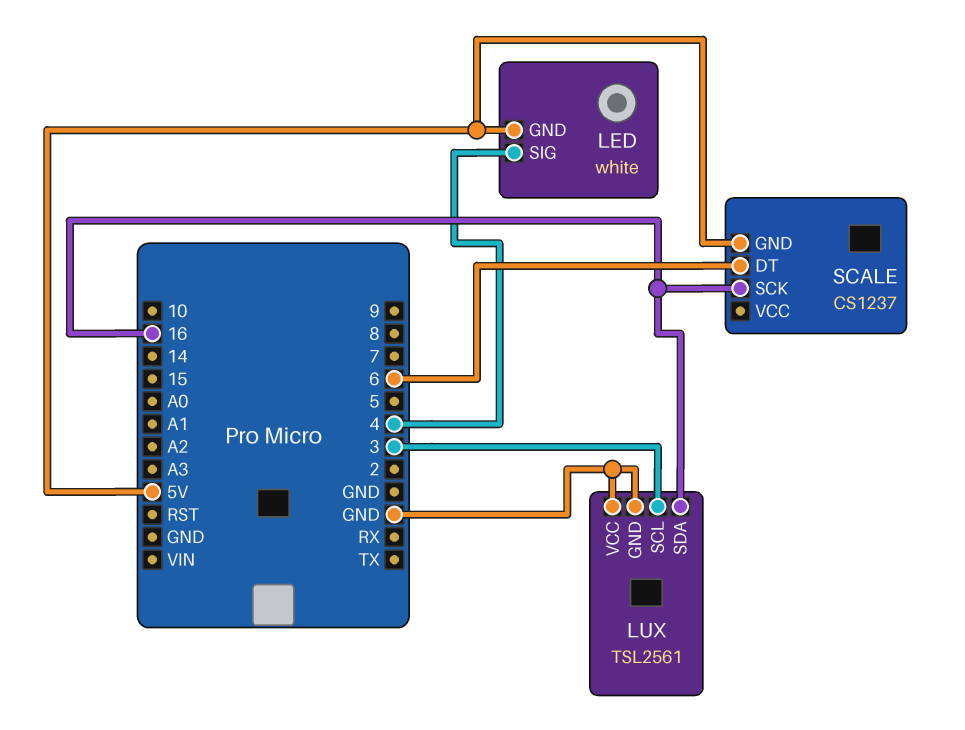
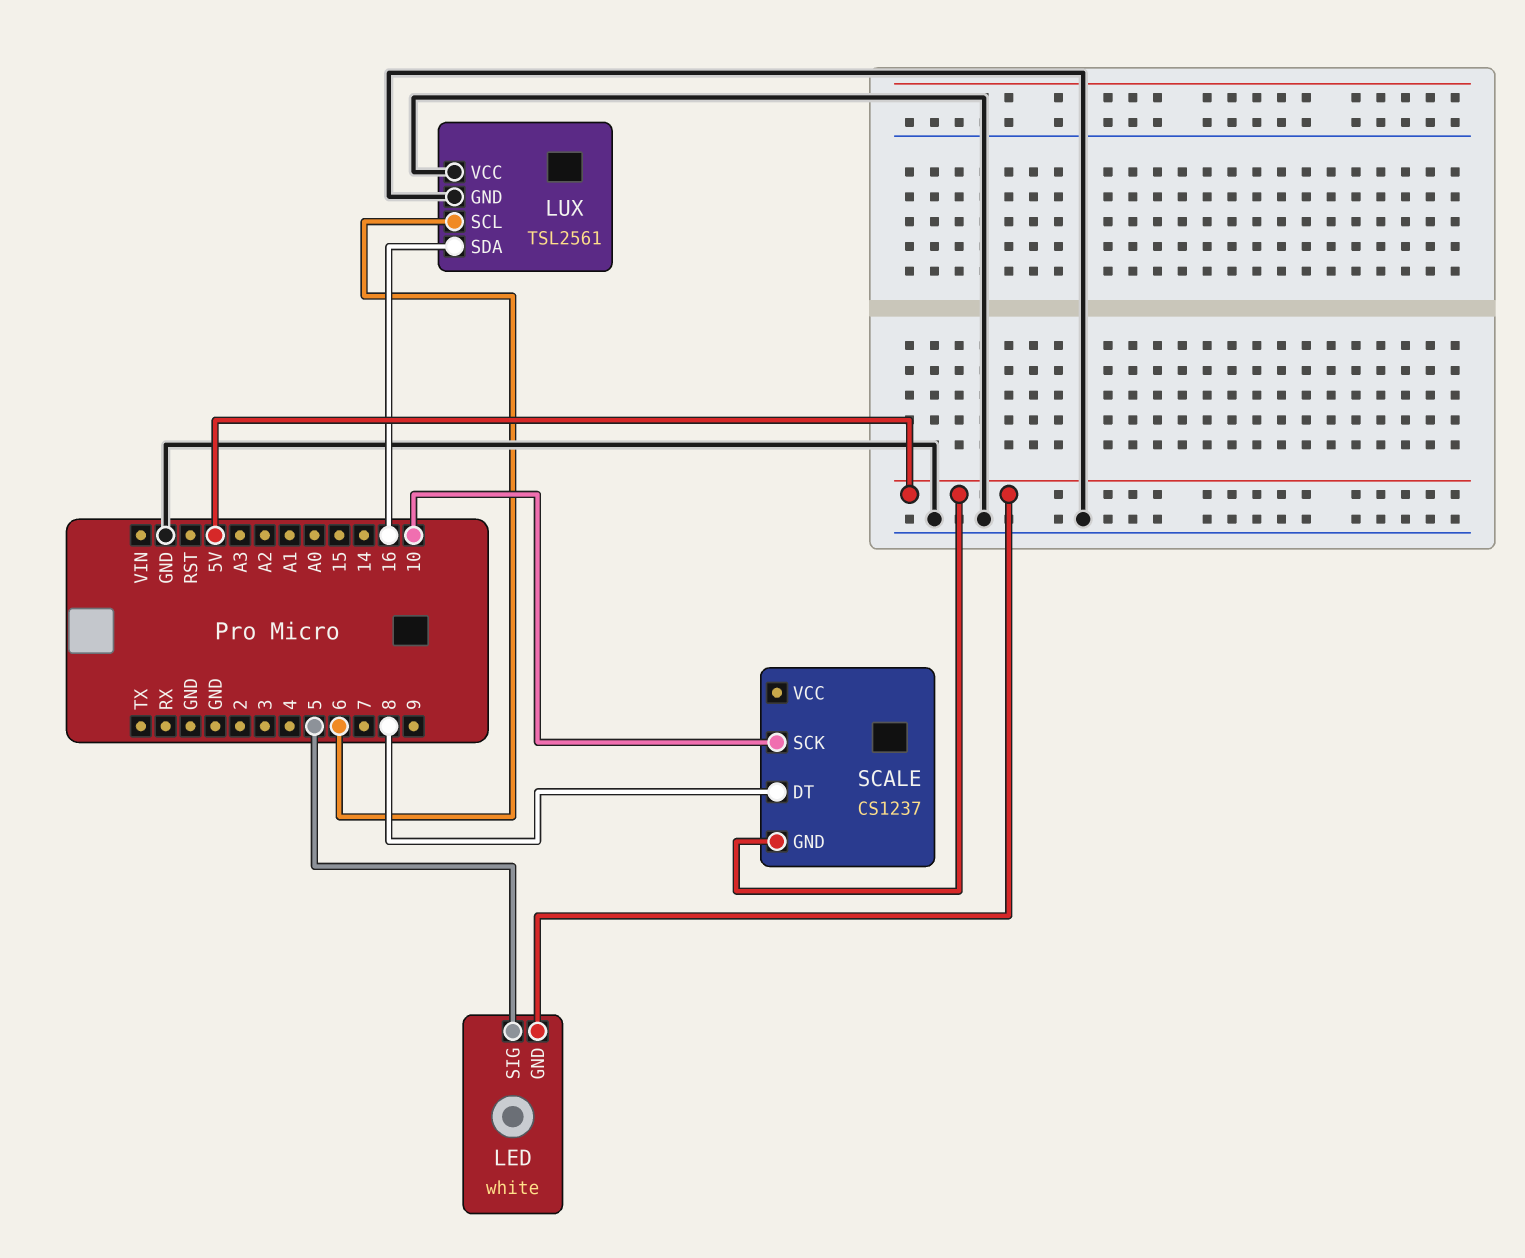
LED pin SIG: 4 -> 5
LUX pin SCL: 3 -> 6
SCALE pin DT: 6 -> 8
SCALE pin SCK: 16 -> 10

